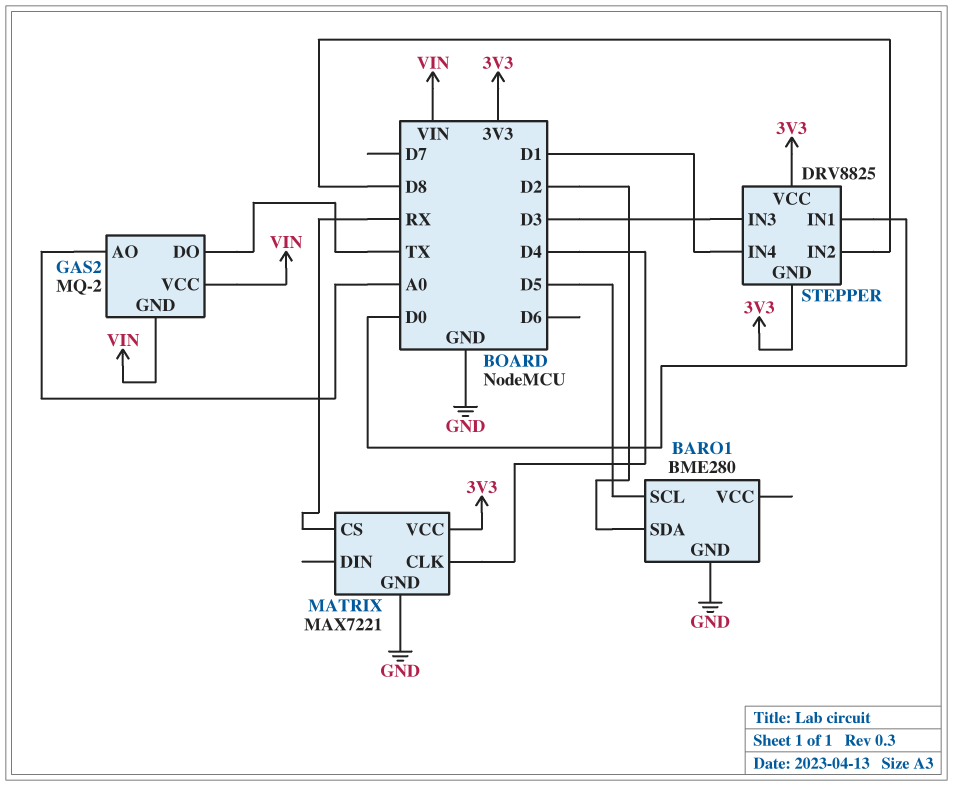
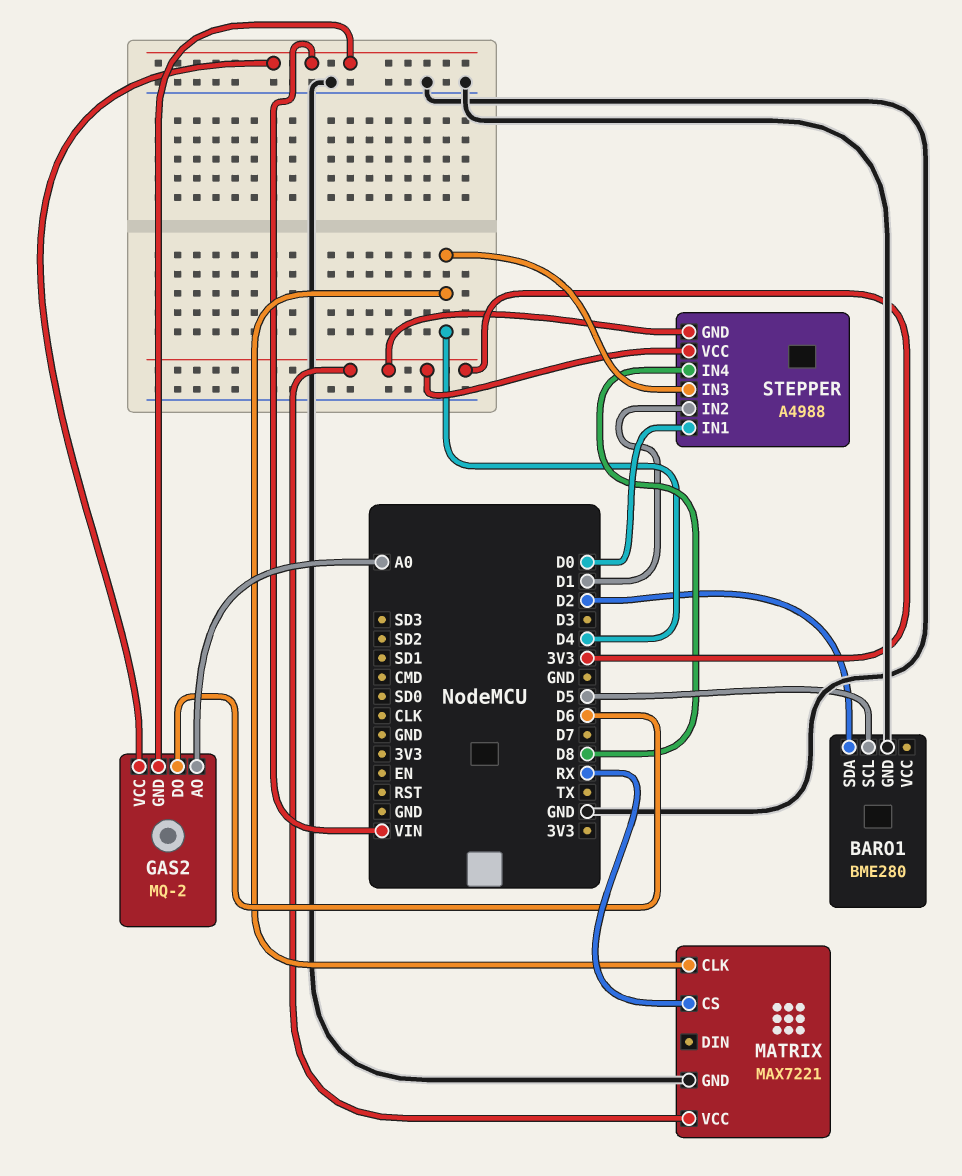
GAS2 pin DO: TX -> D6
STEPPER: DRV8825 -> A4988
STEPPER pin IN2: D8 -> D1
STEPPER pin IN3: D3 -> D4
STEPPER pin IN4: D1 -> D8

